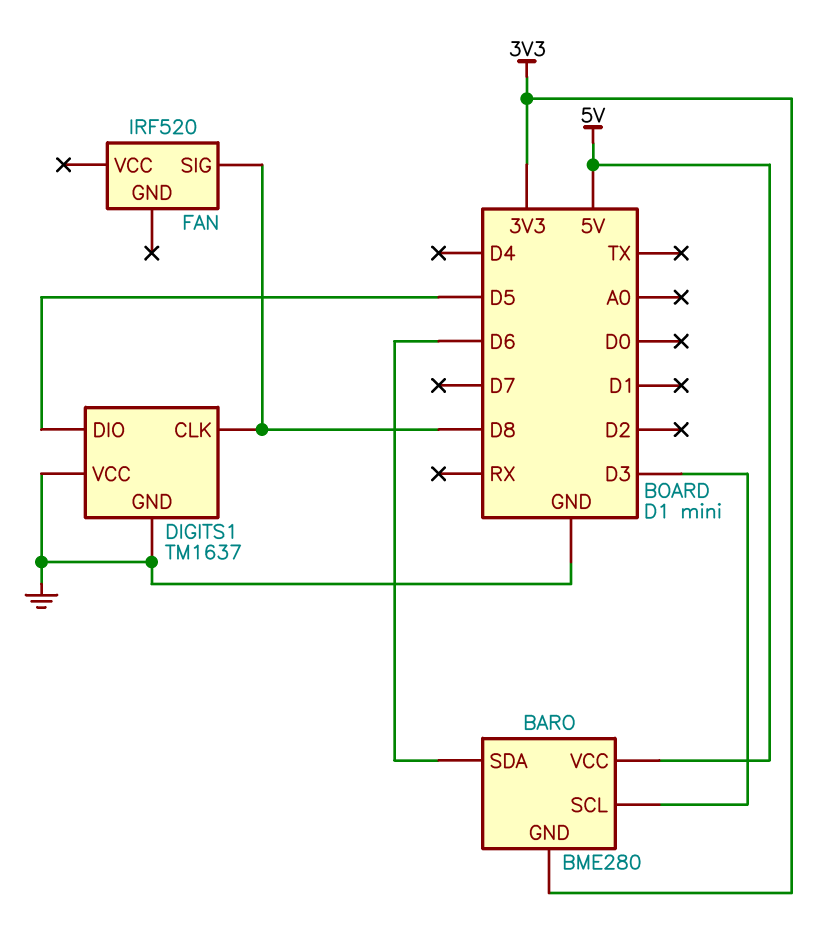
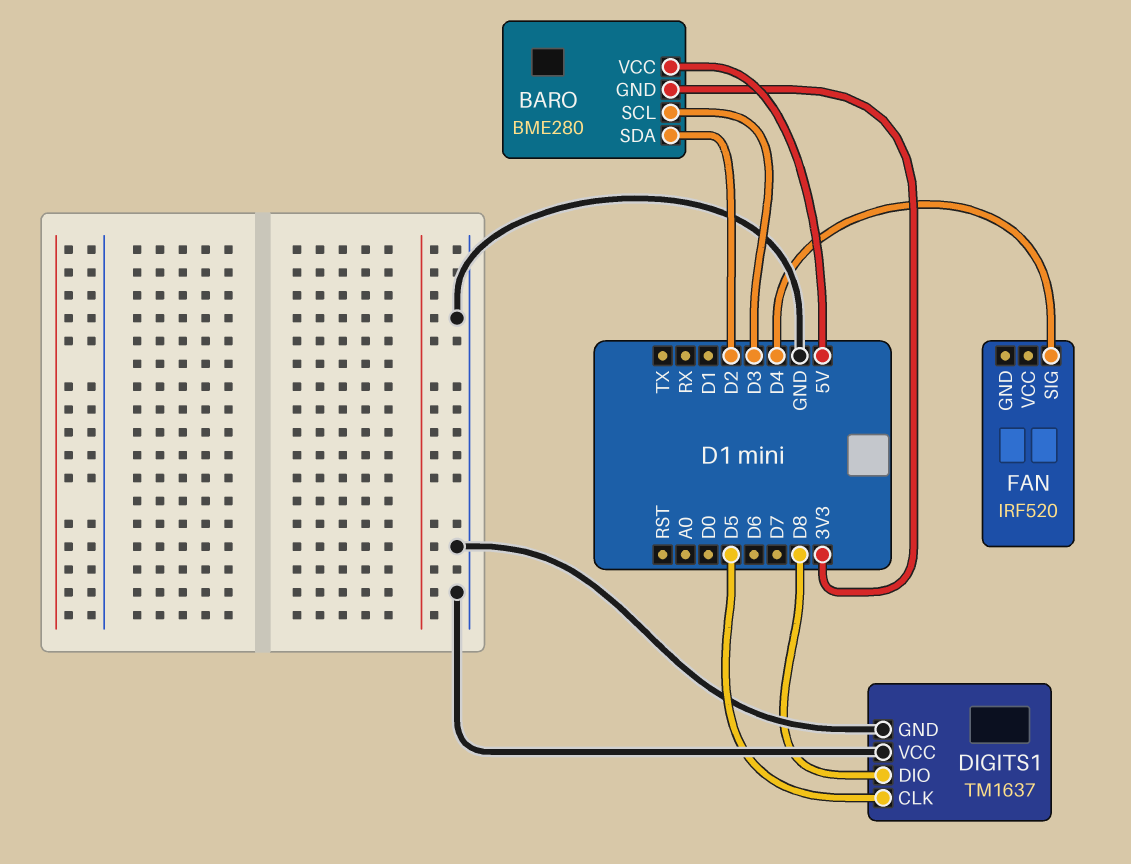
BARO pin SDA: D6 -> D2
DIGITS1 pin CLK: D8 -> D5
DIGITS1 pin DIO: D5 -> D8
FAN pin SIG: D8 -> D4

